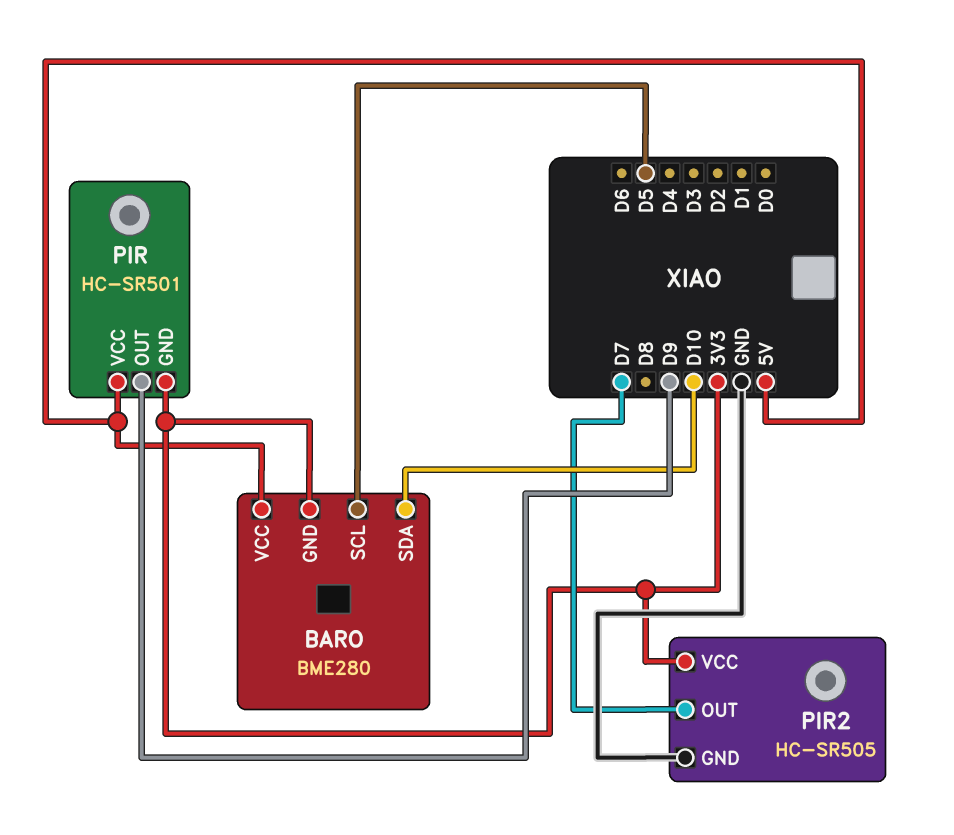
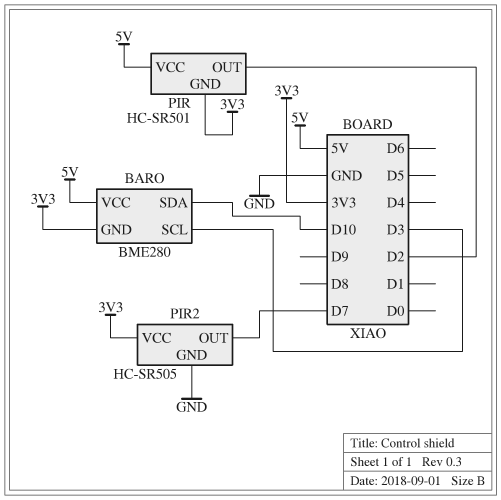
BARO pin SCL: D5 -> D3
PIR pin OUT: D9 -> D2

